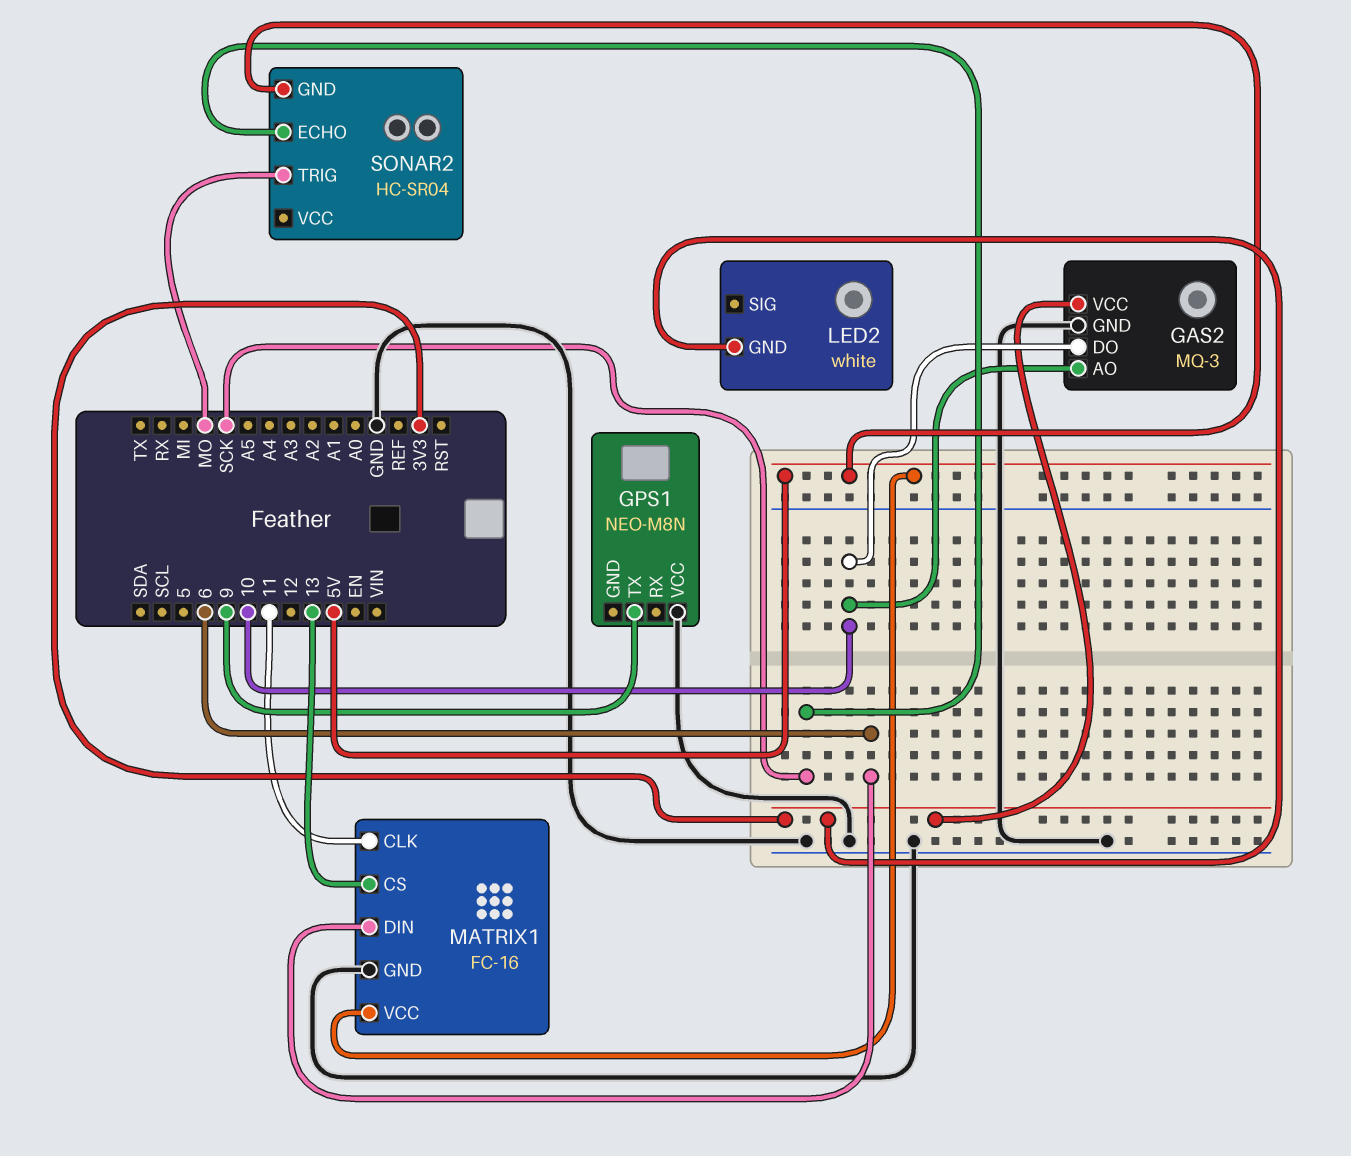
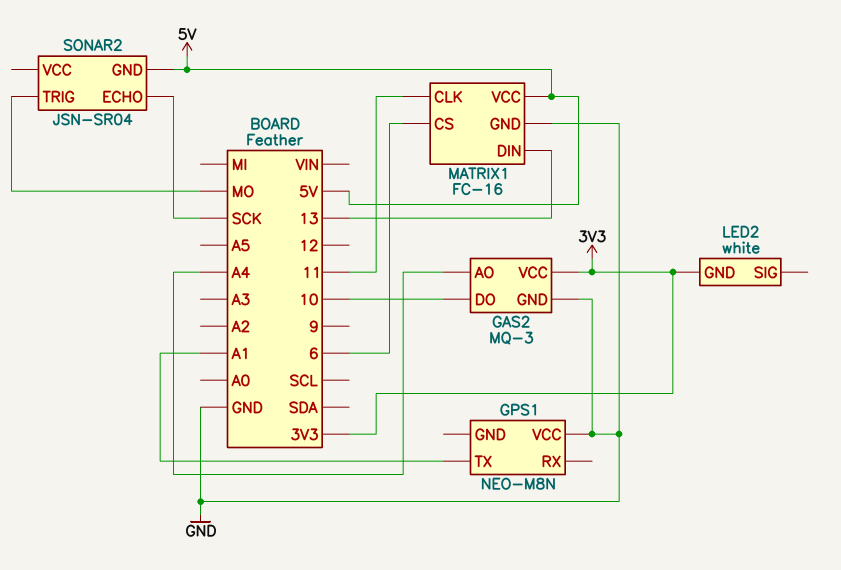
GAS2 pin AO: 10 -> A4
GPS1 pin TX: 9 -> A1
MATRIX1 pin CS: 13 -> 6
MATRIX1 pin DIN: 6 -> 13
SONAR2: HC-SR04 -> JSN-SR04

